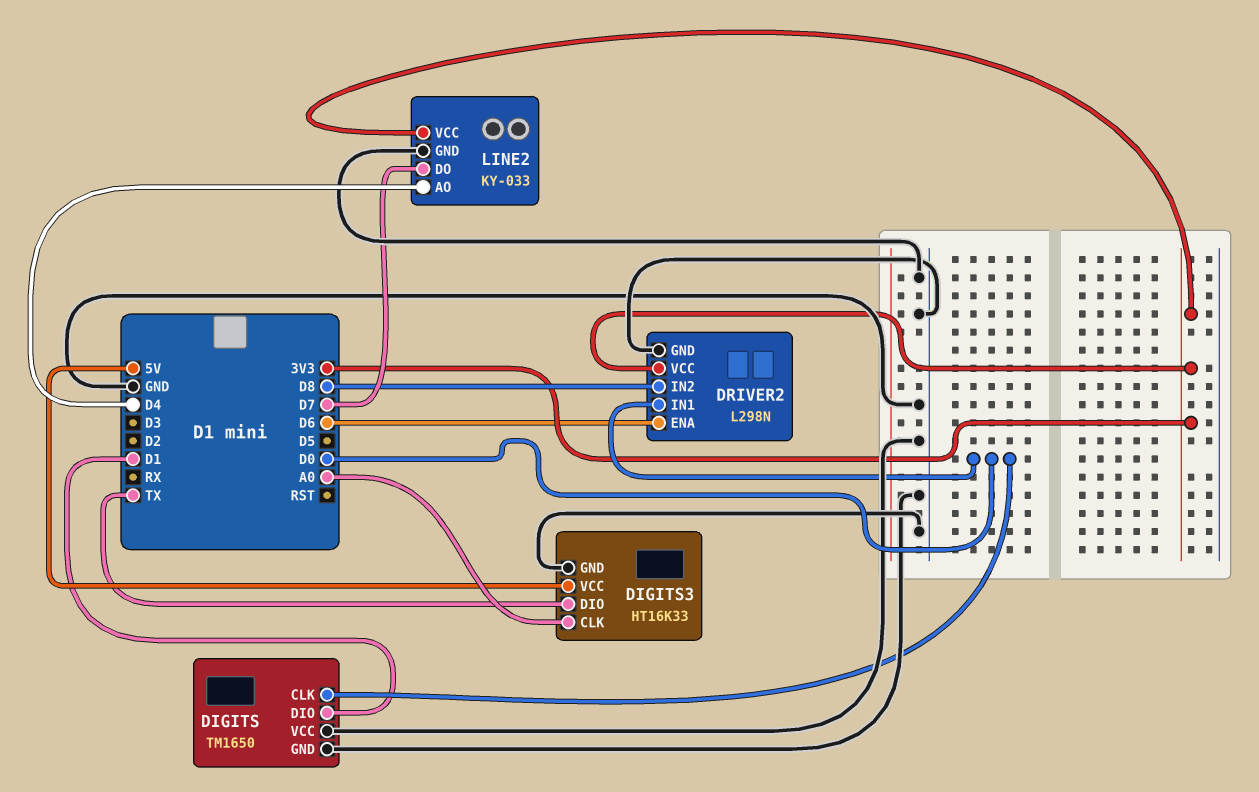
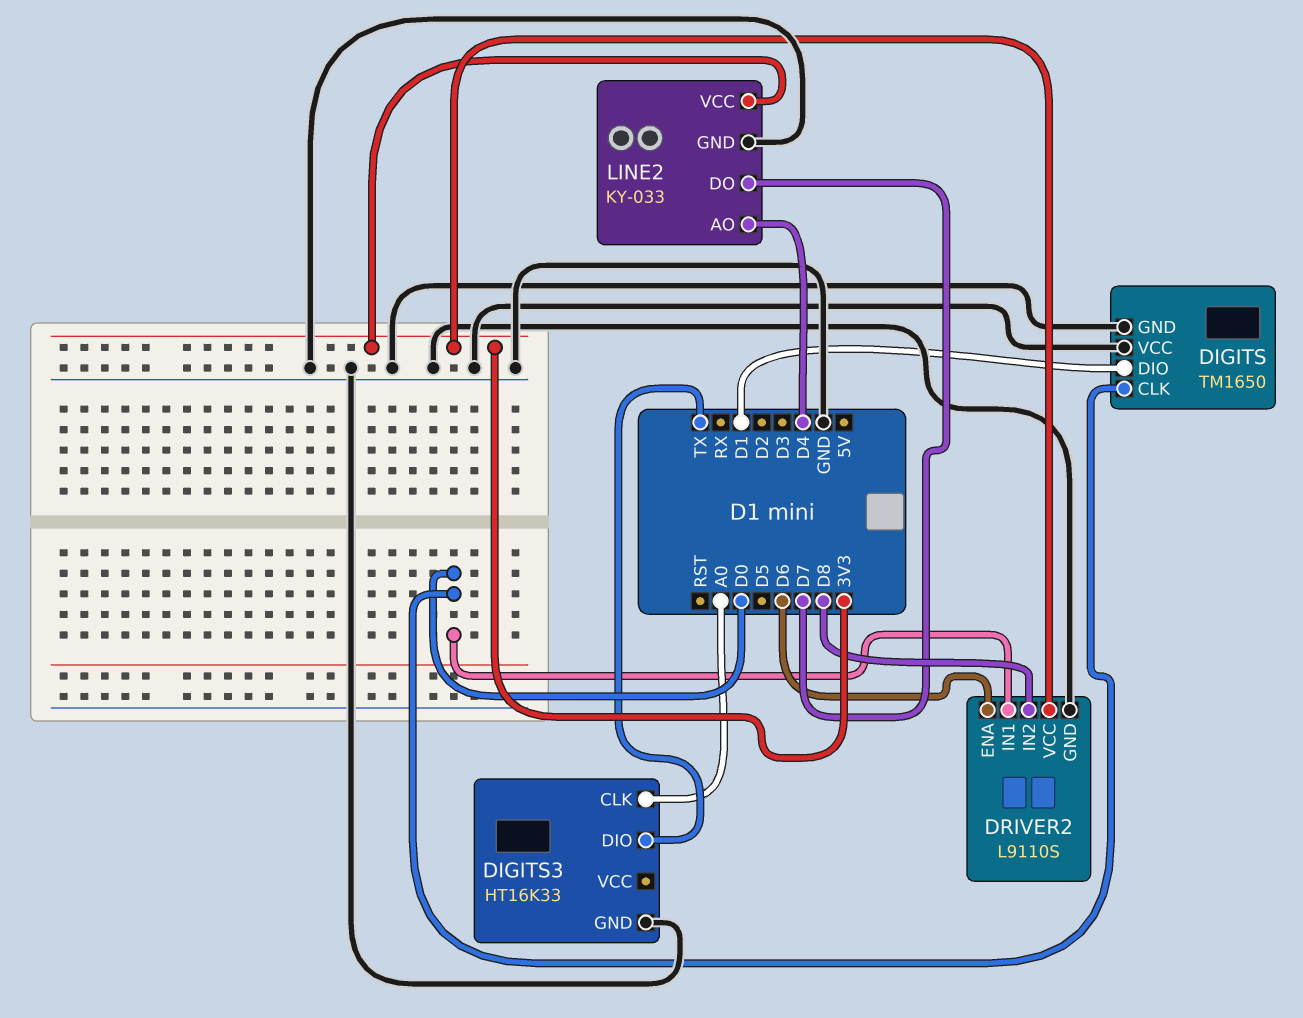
DIGITS3 pin VCC: 5V -> none
DRIVER2: L298N -> L9110S

